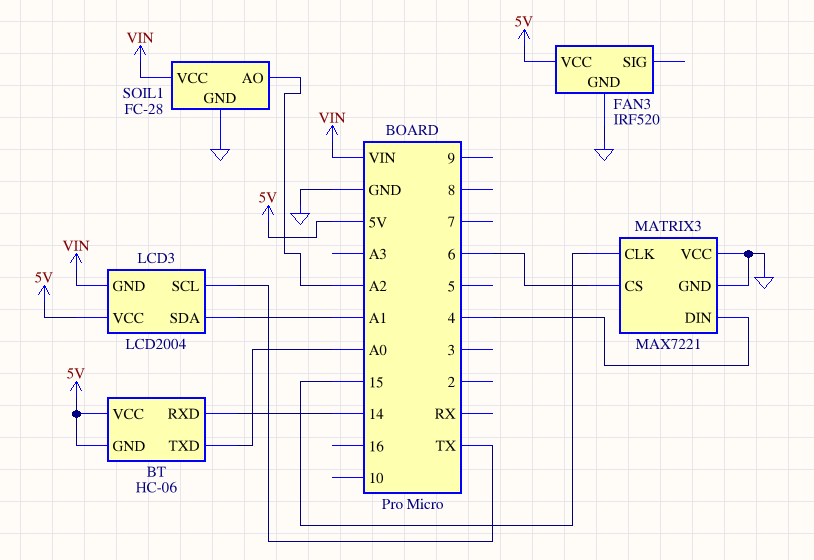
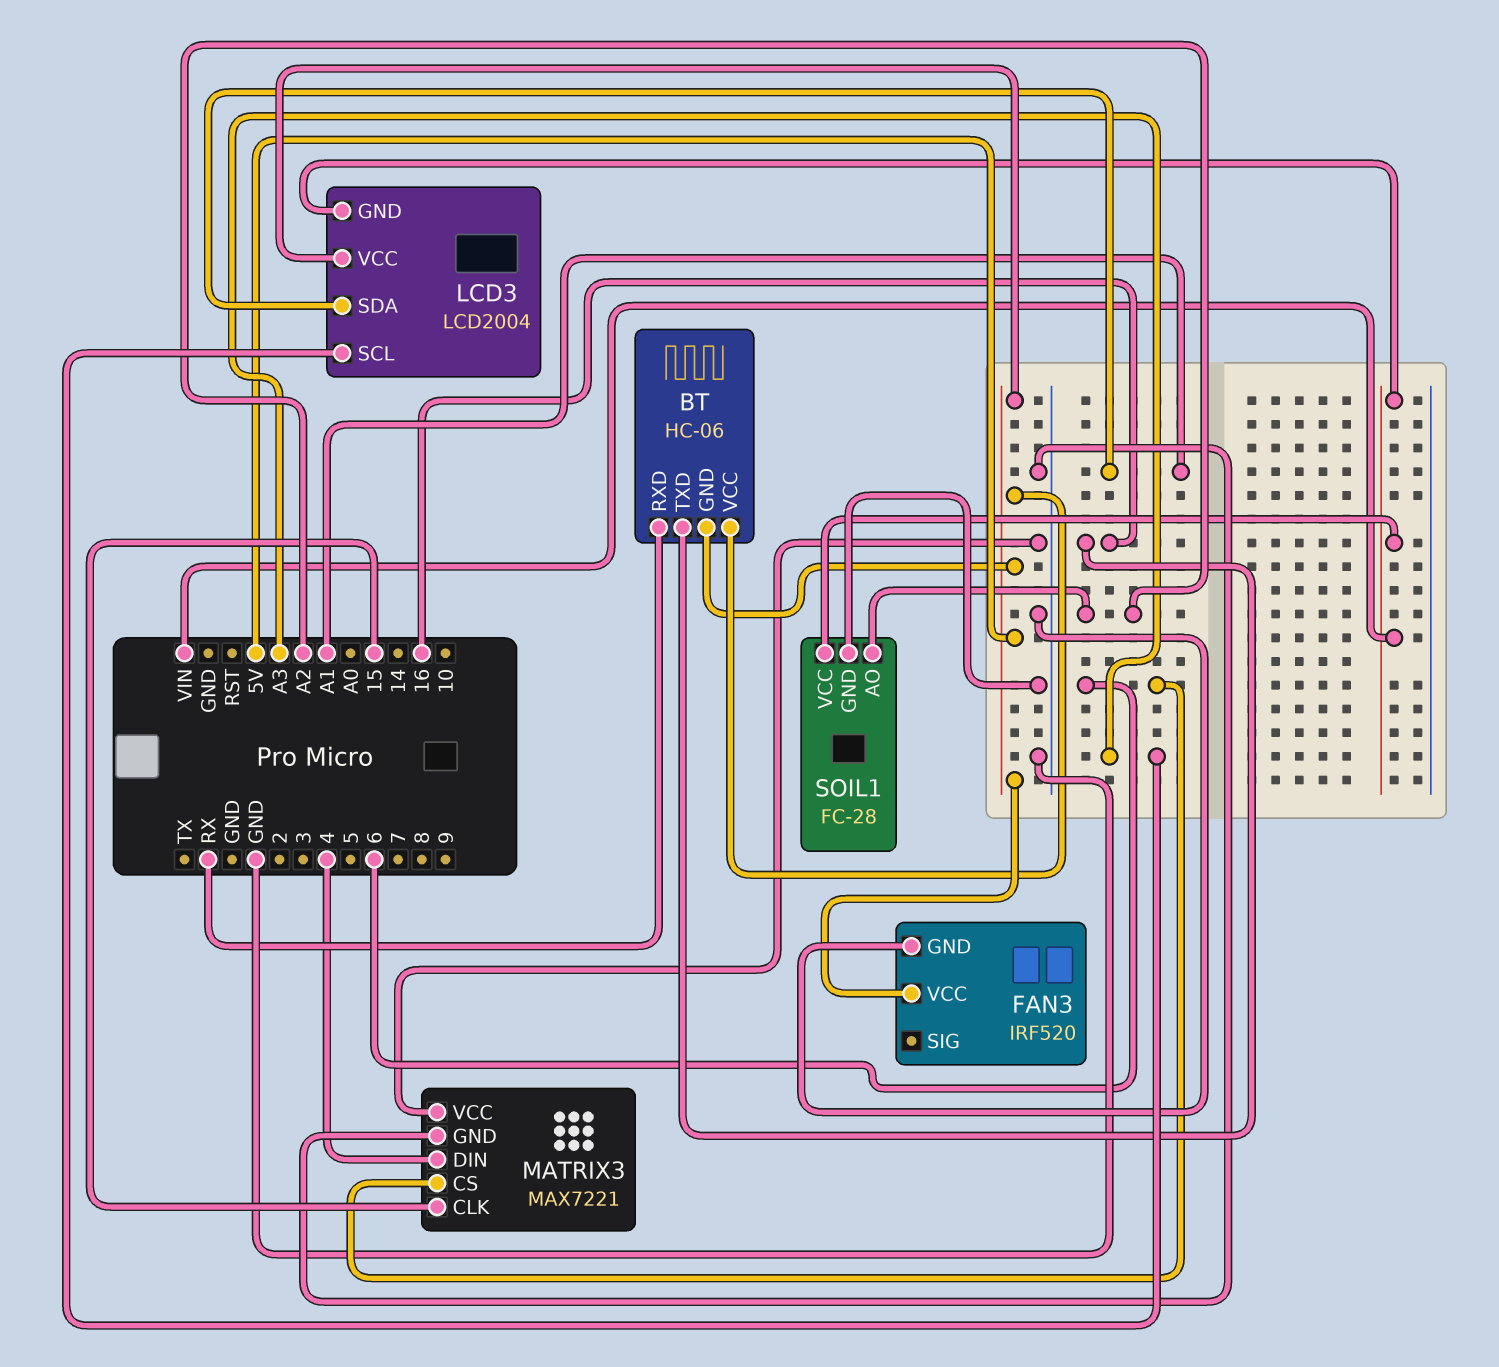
BT pin RXD: 14 -> RX
BT pin TXD: A0 -> 16
LCD3 pin SCL: TX -> A3

